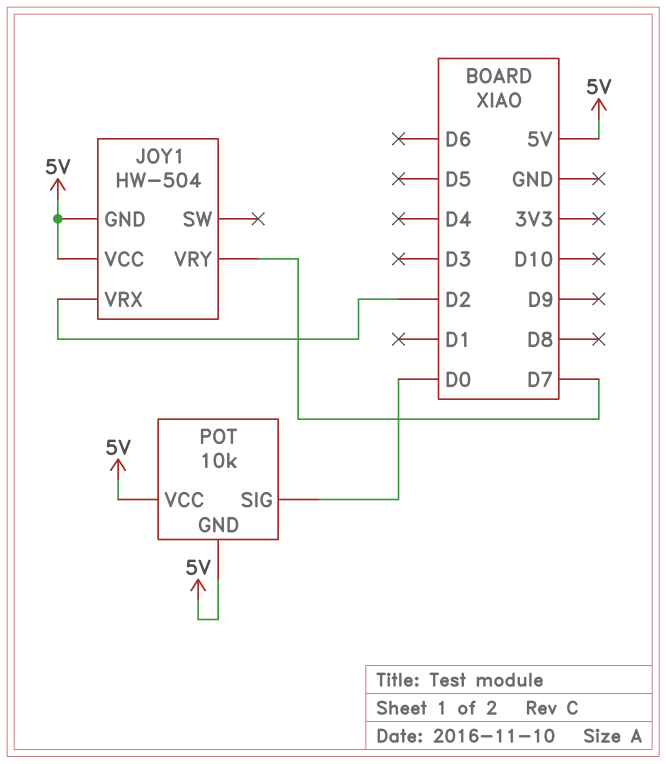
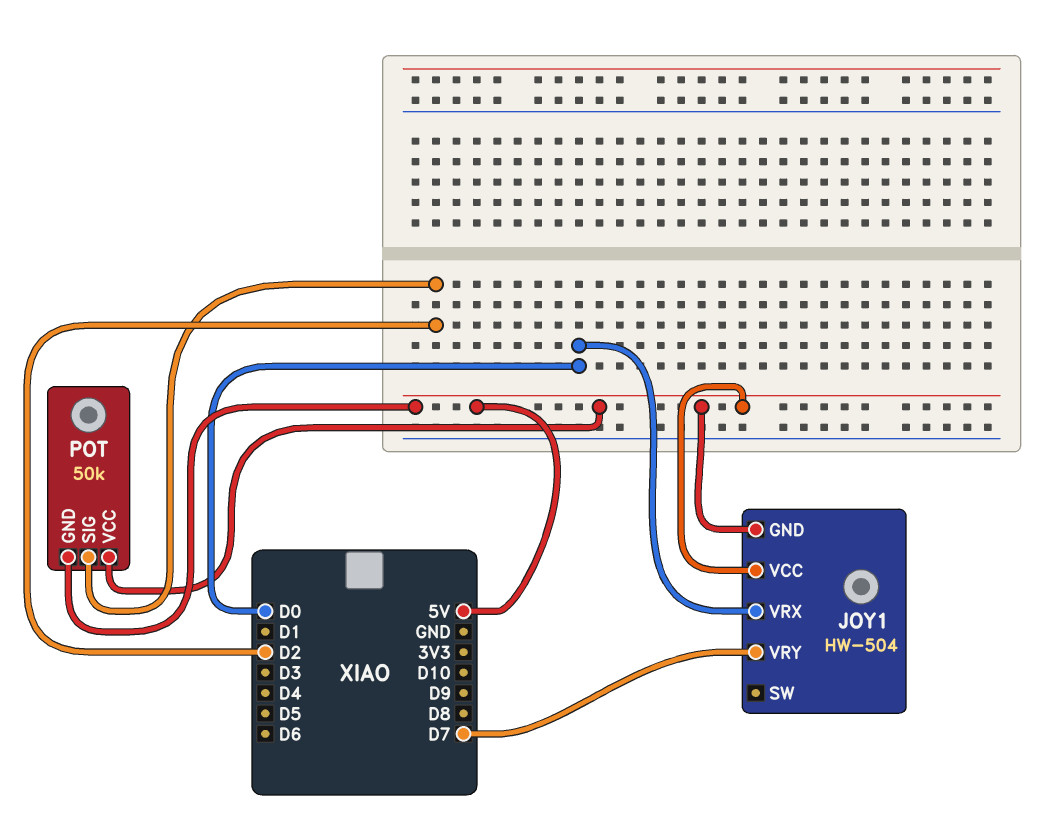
JOY1 pin VRX: D2 -> D0
POT: 10k -> 50k
POT pin SIG: D0 -> D2

